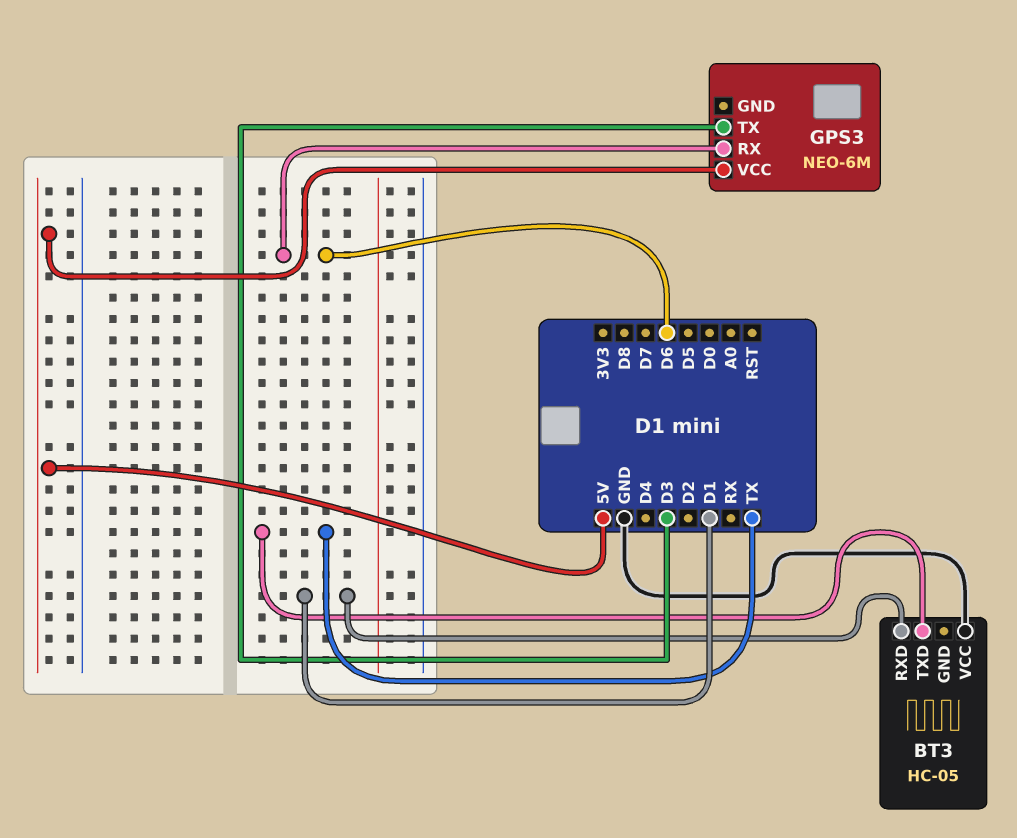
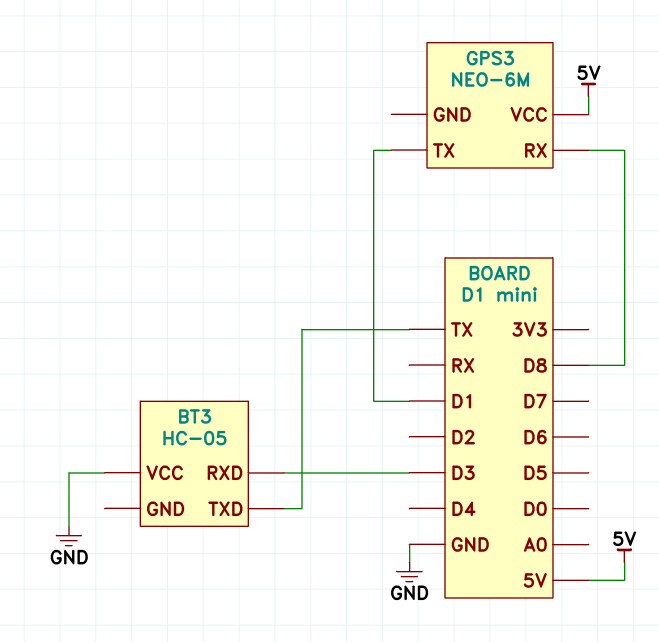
BT3 pin RXD: D1 -> D3
GPS3 pin RX: D6 -> D8
GPS3 pin TX: D3 -> D1

